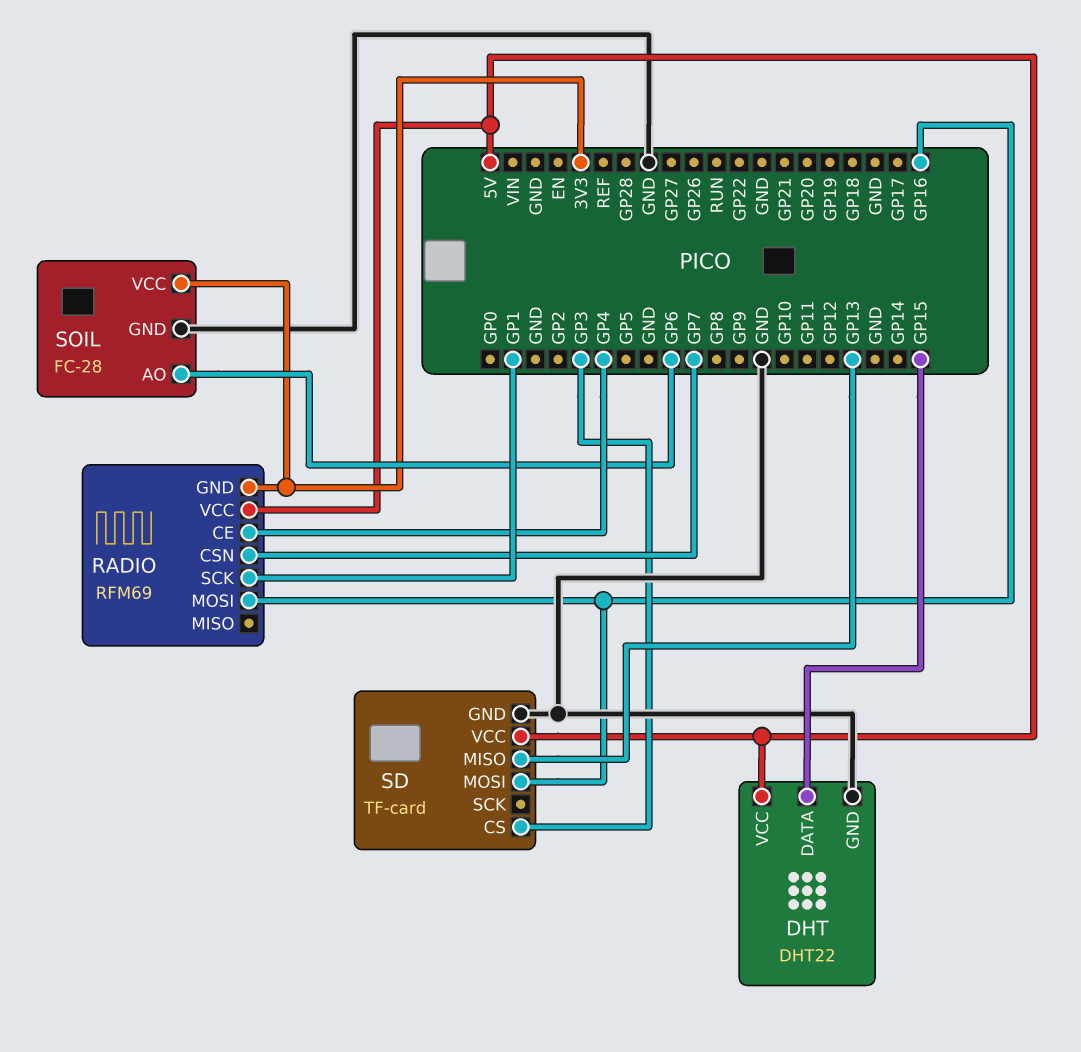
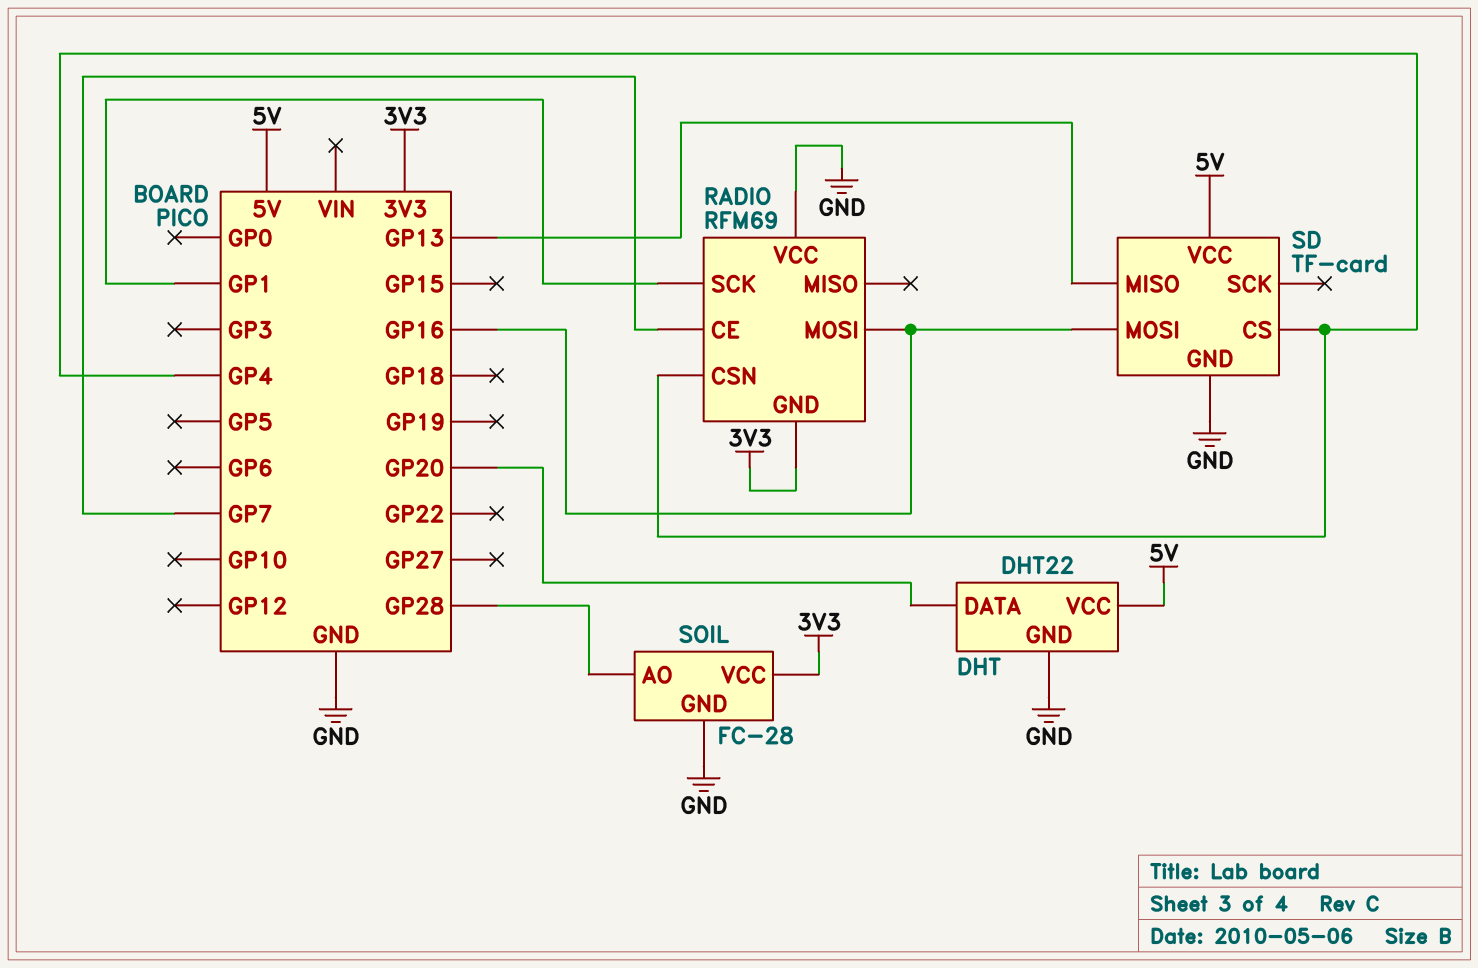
DHT pin DATA: GP15 -> GP20
RADIO pin CE: GP4 -> GP7
RADIO pin CSN: GP7 -> GP4
RADIO pin VCC: 5V -> GND
SD pin CS: GP3 -> GP4
SOIL pin AO: GP6 -> GP28

